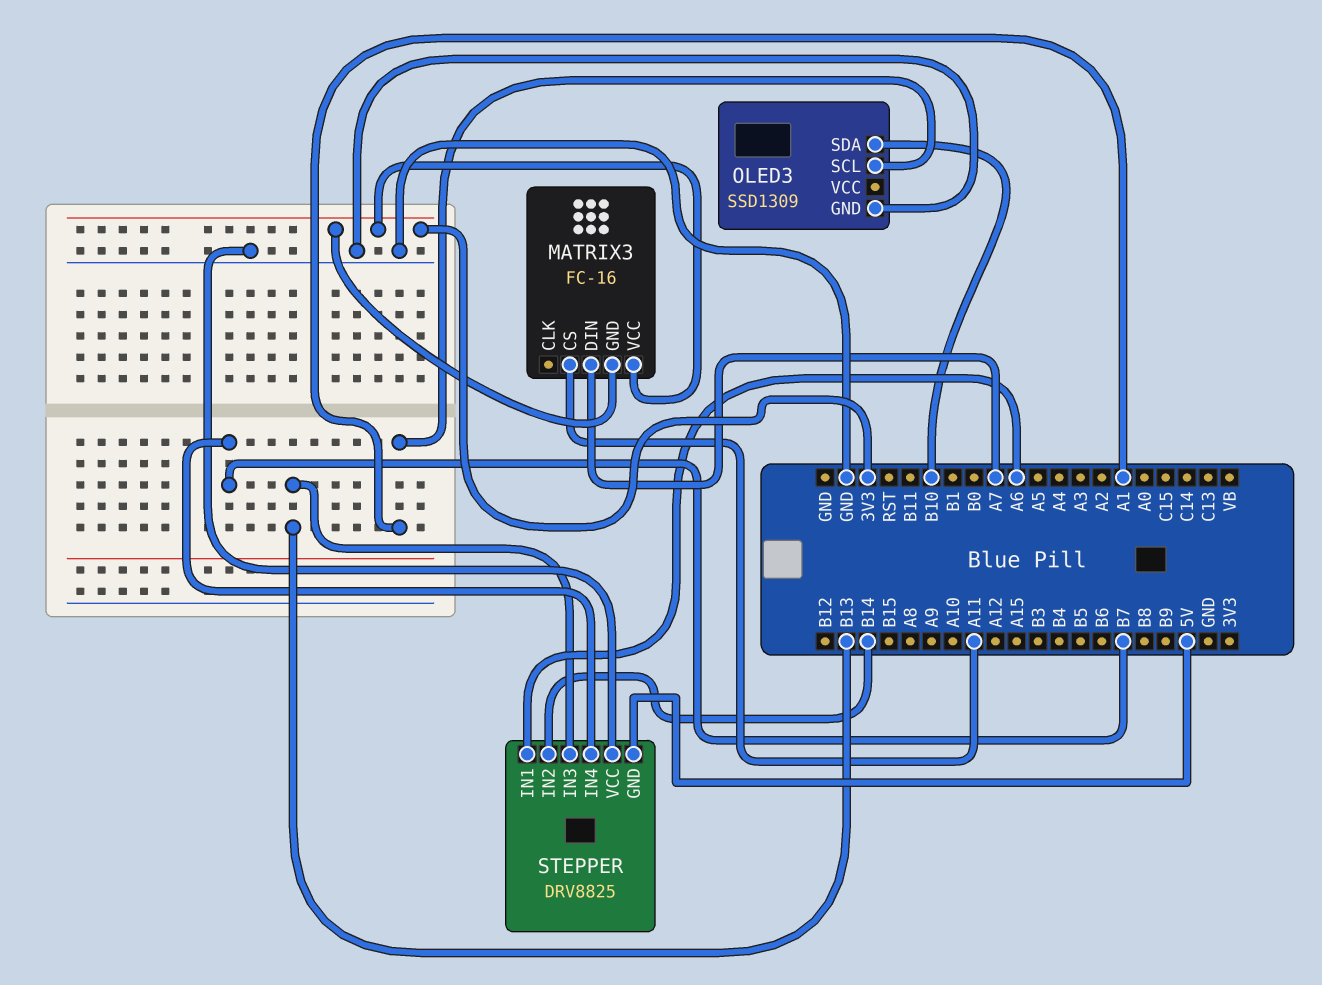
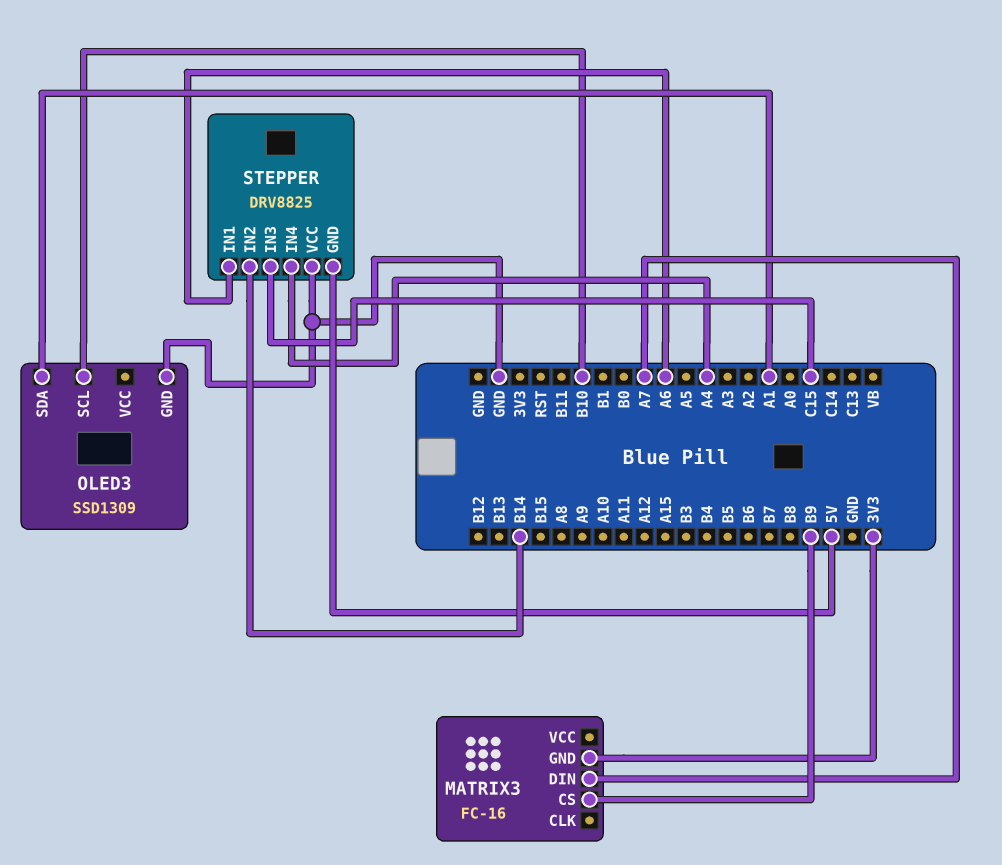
MATRIX3 pin CS: A11 -> B9
MATRIX3 pin VCC: 3V3 -> none
OLED3 pin SCL: A1 -> B10
OLED3 pin SDA: B10 -> A1
STEPPER pin IN3: B13 -> C15
STEPPER pin IN4: B7 -> A4

